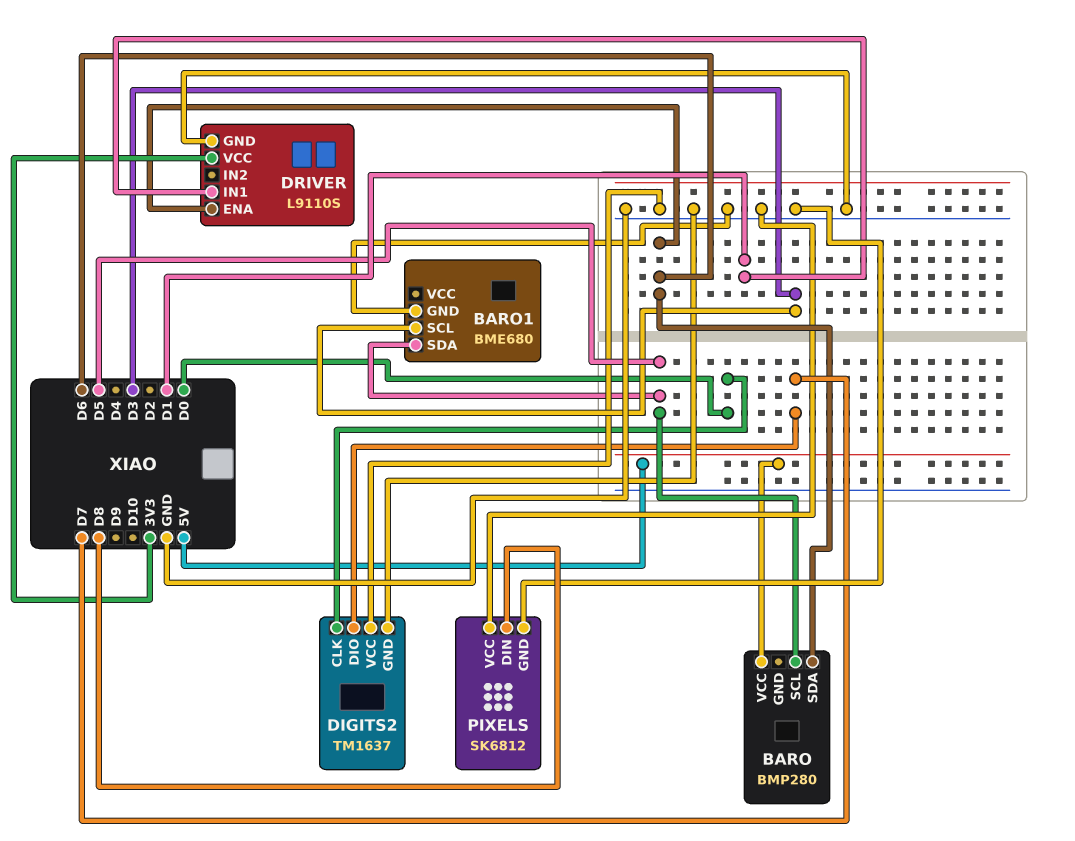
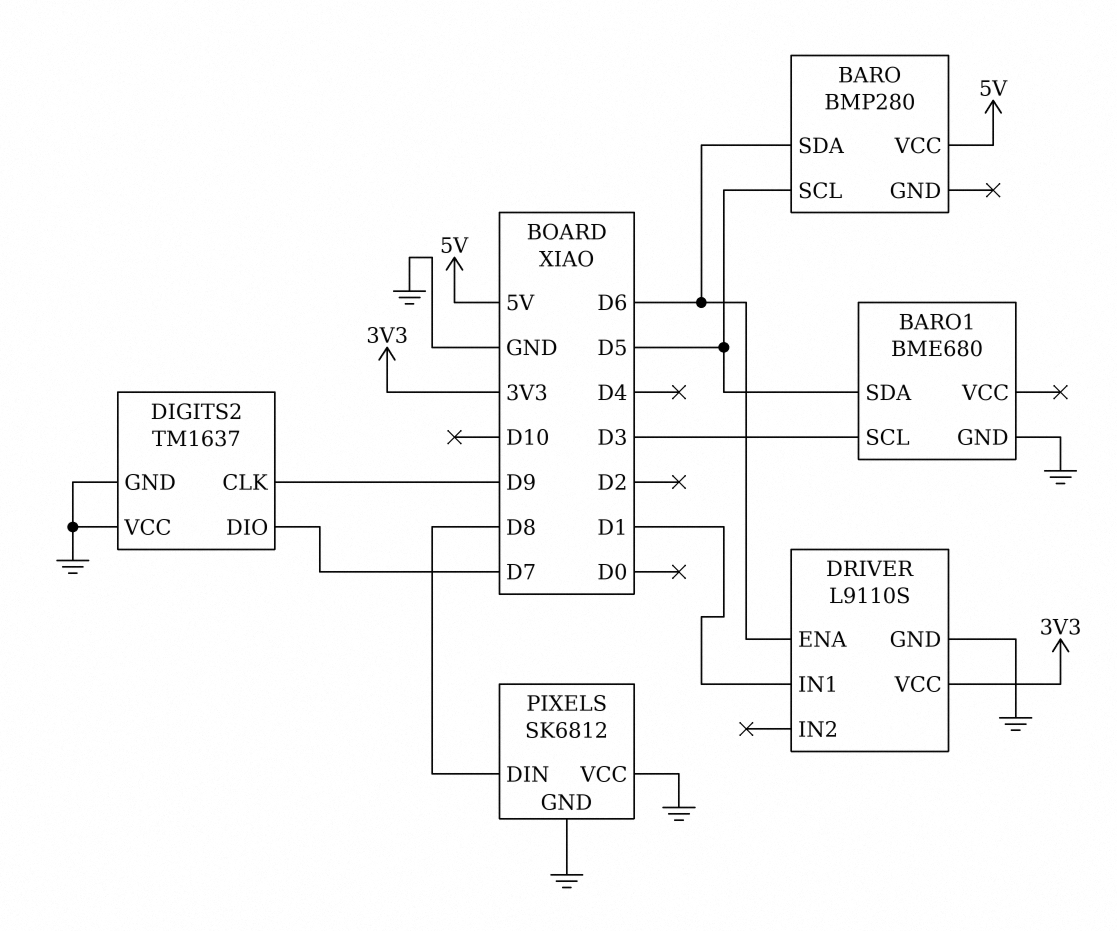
DIGITS2 pin CLK: D0 -> D9

